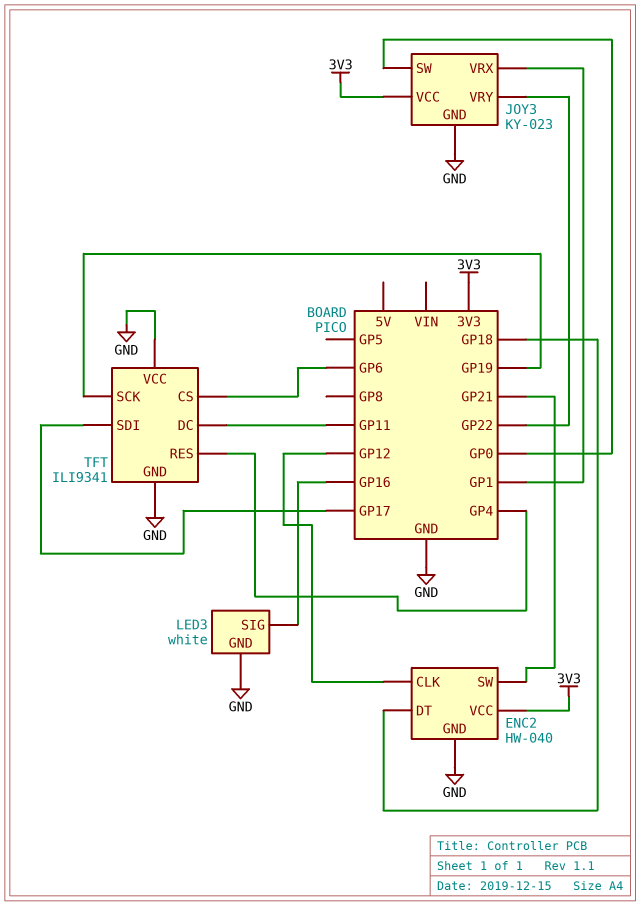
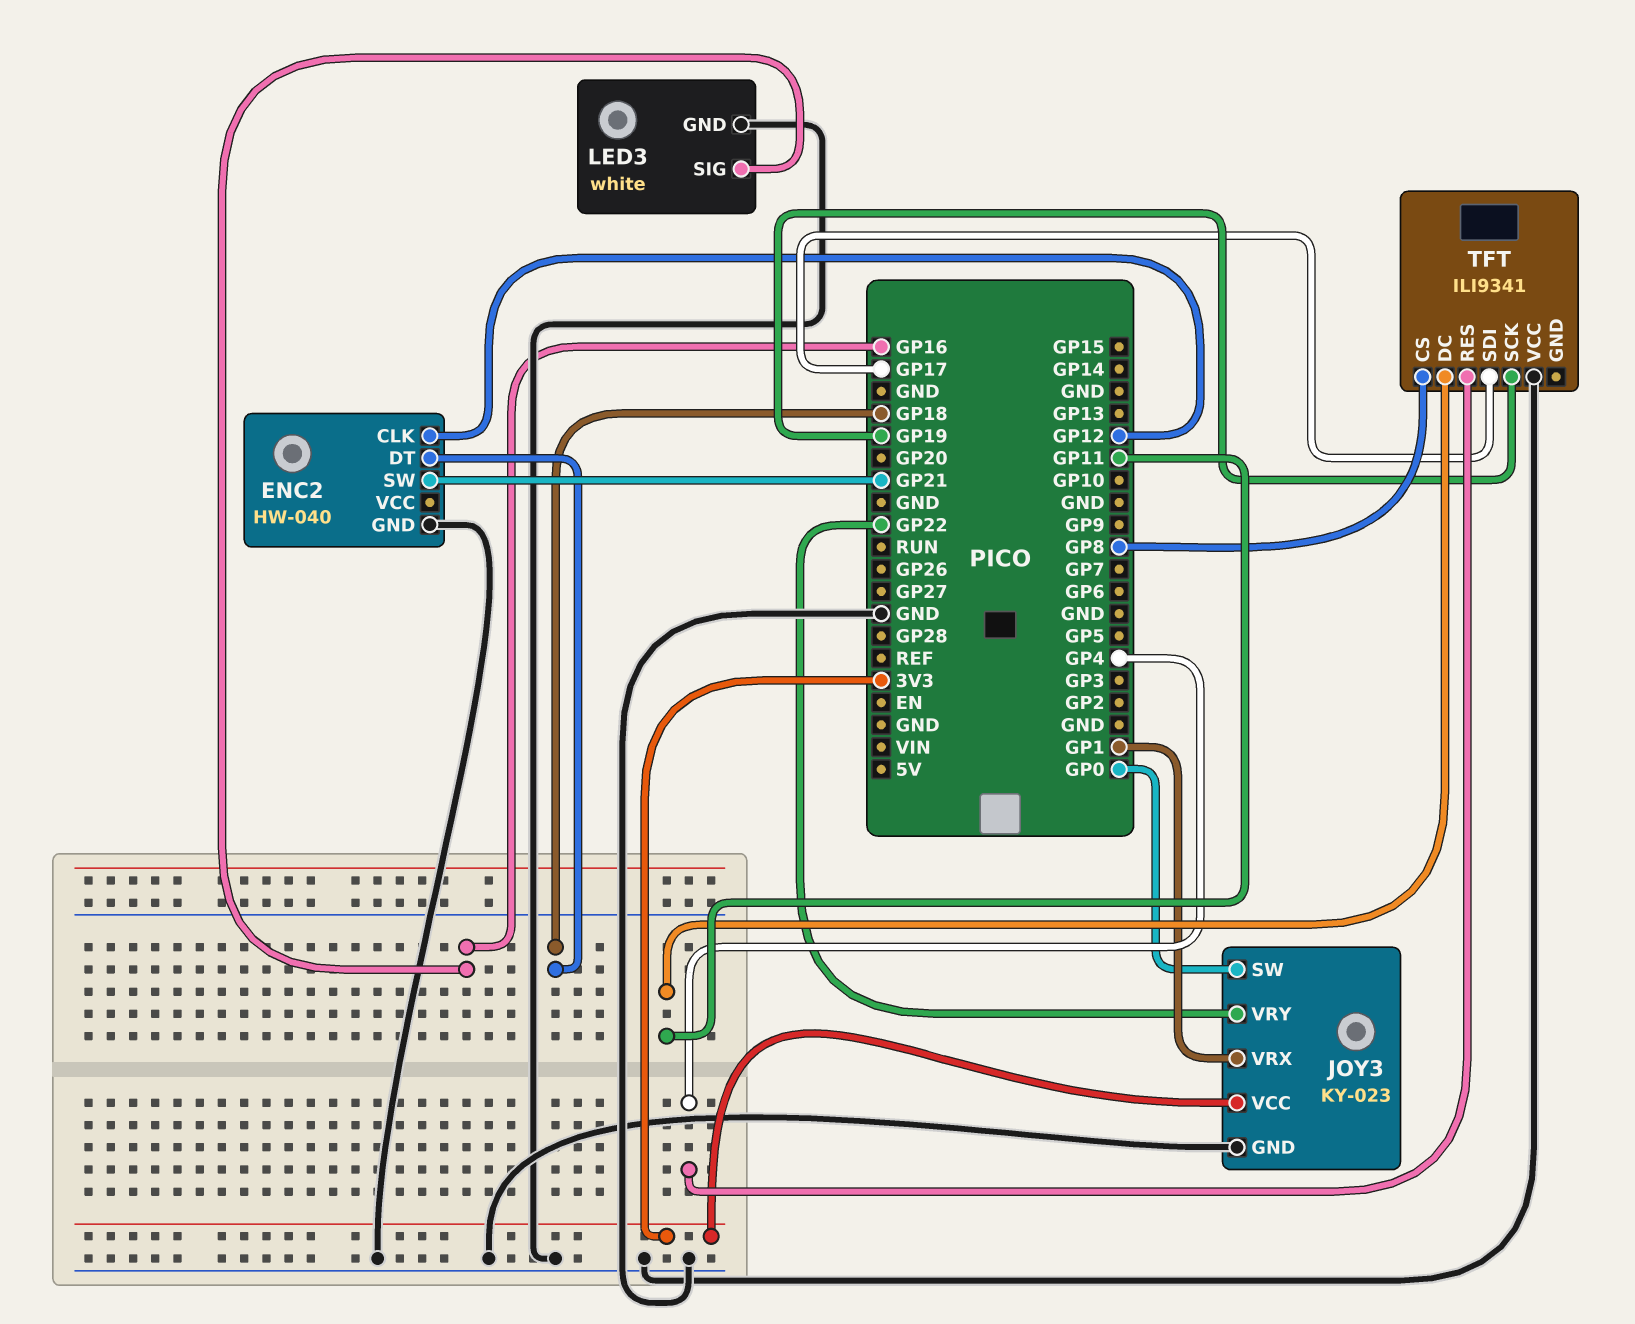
ENC2 pin VCC: 3V3 -> none
TFT pin CS: GP6 -> GP8
TFT pin GND: GND -> none

